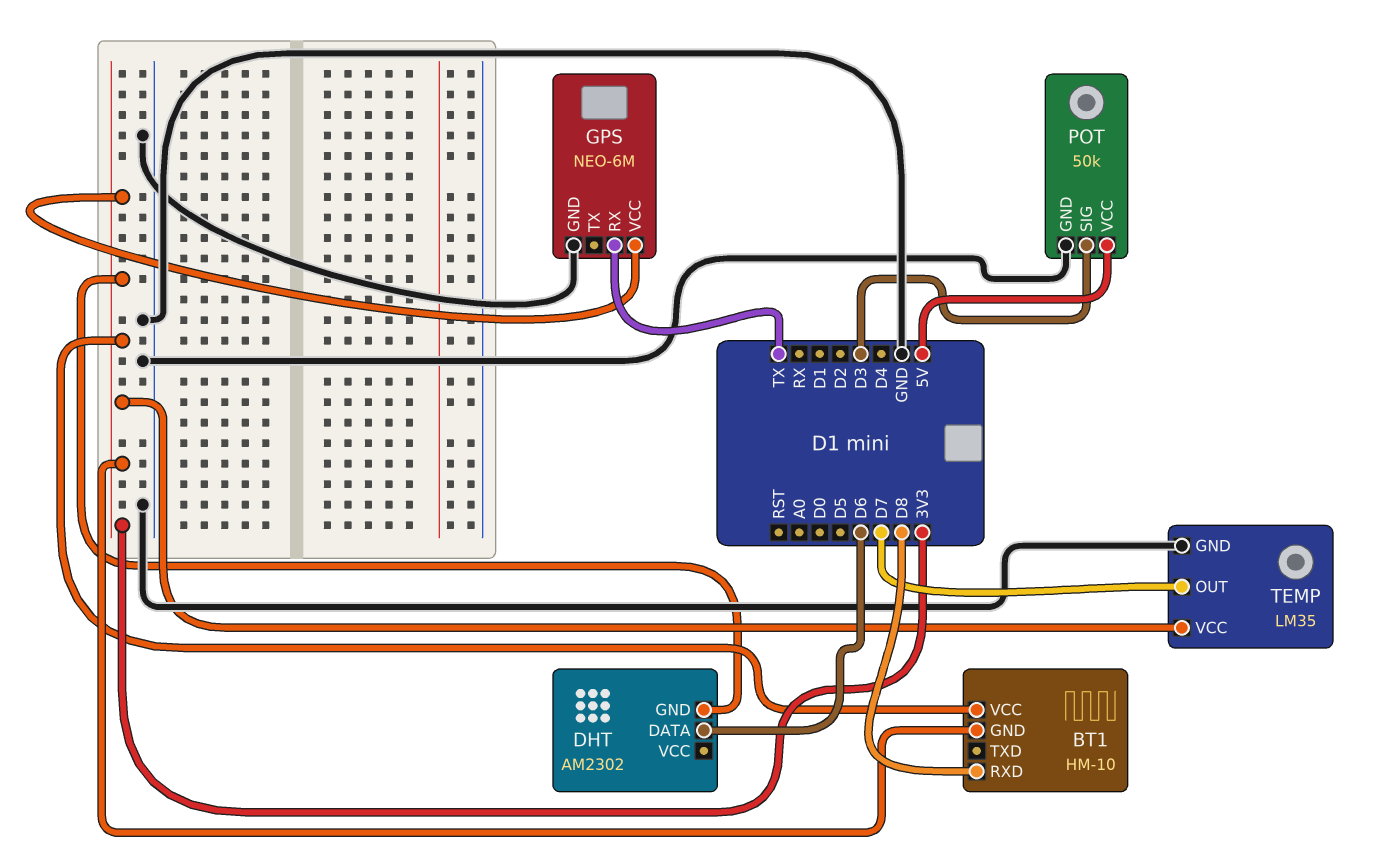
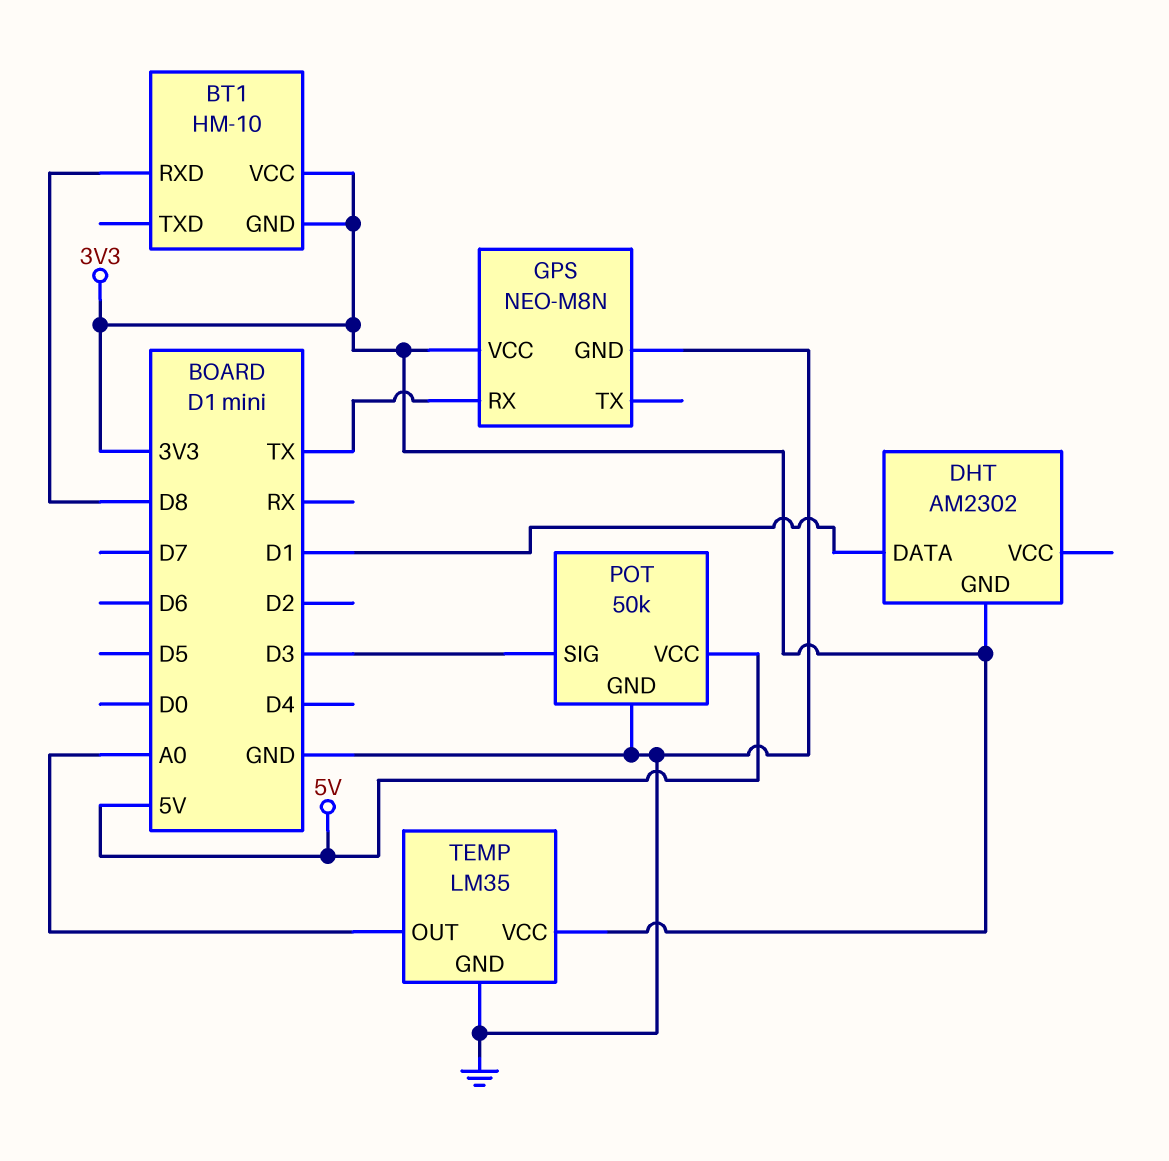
DHT pin DATA: D6 -> D1
GPS: NEO-6M -> NEO-M8N
TEMP pin OUT: D7 -> A0

